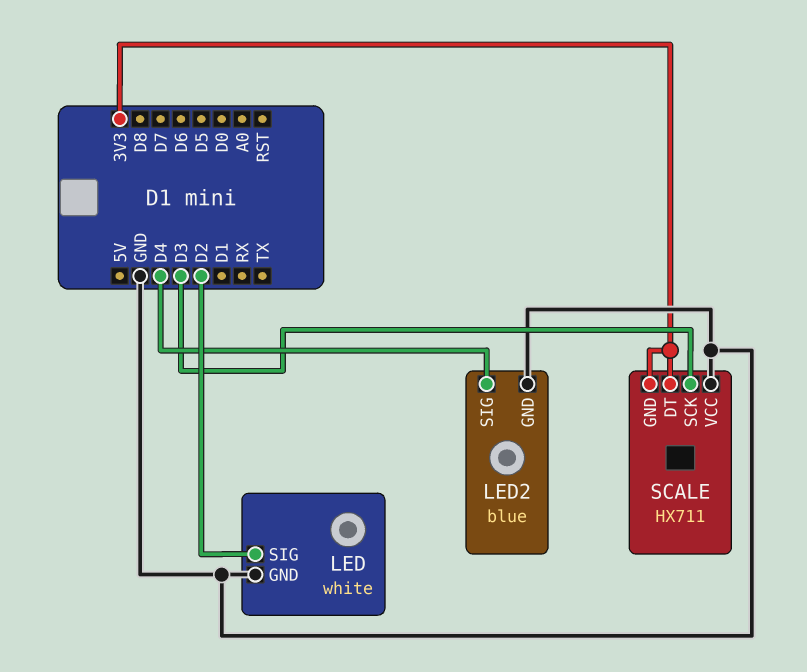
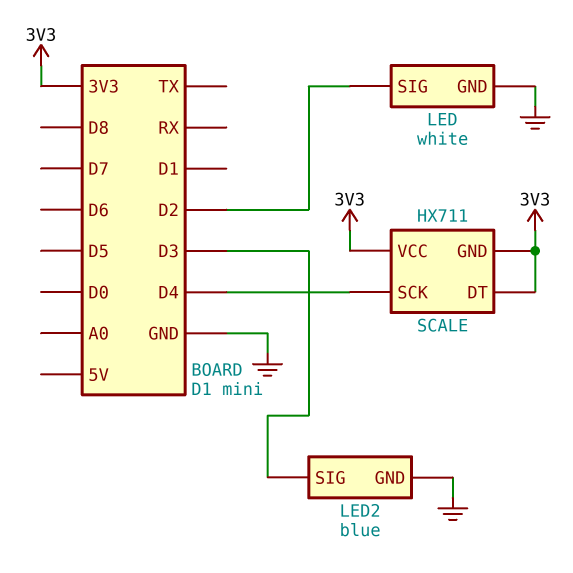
LED2 pin SIG: D4 -> D3
SCALE pin SCK: D3 -> D4
SCALE pin VCC: GND -> 3V3

